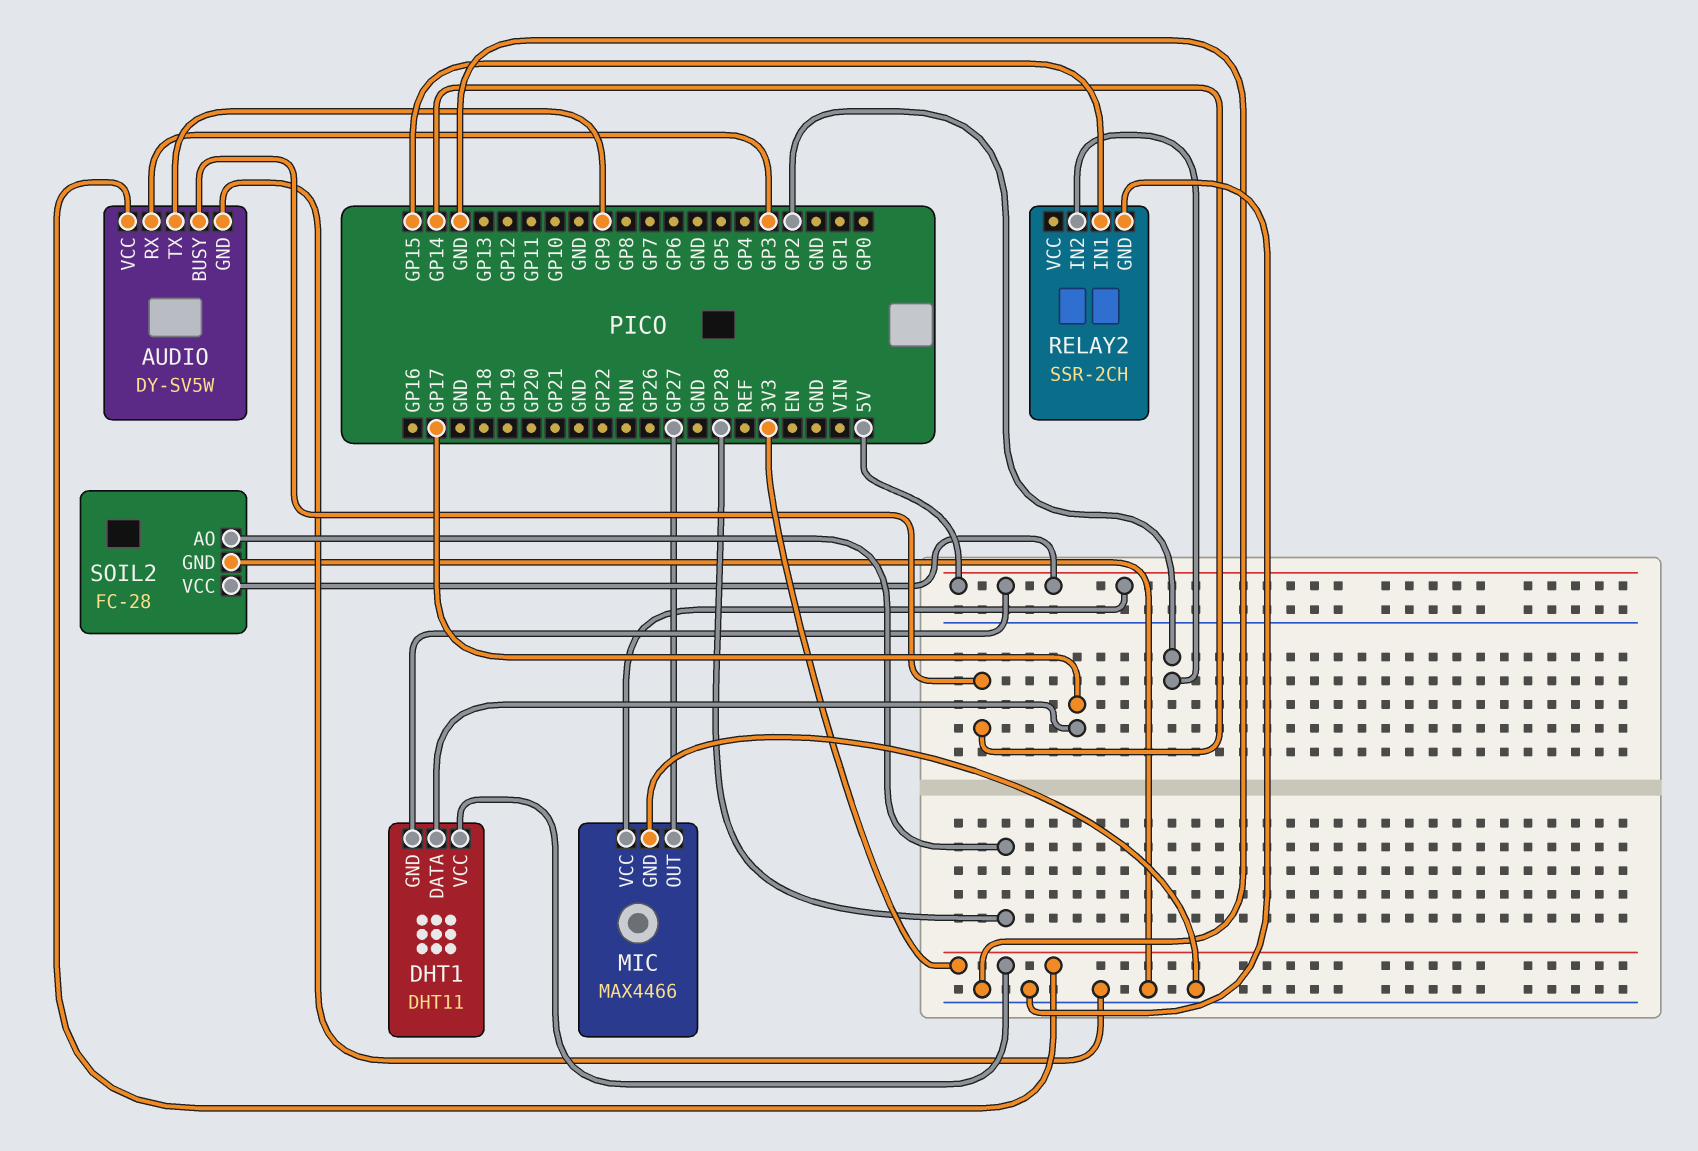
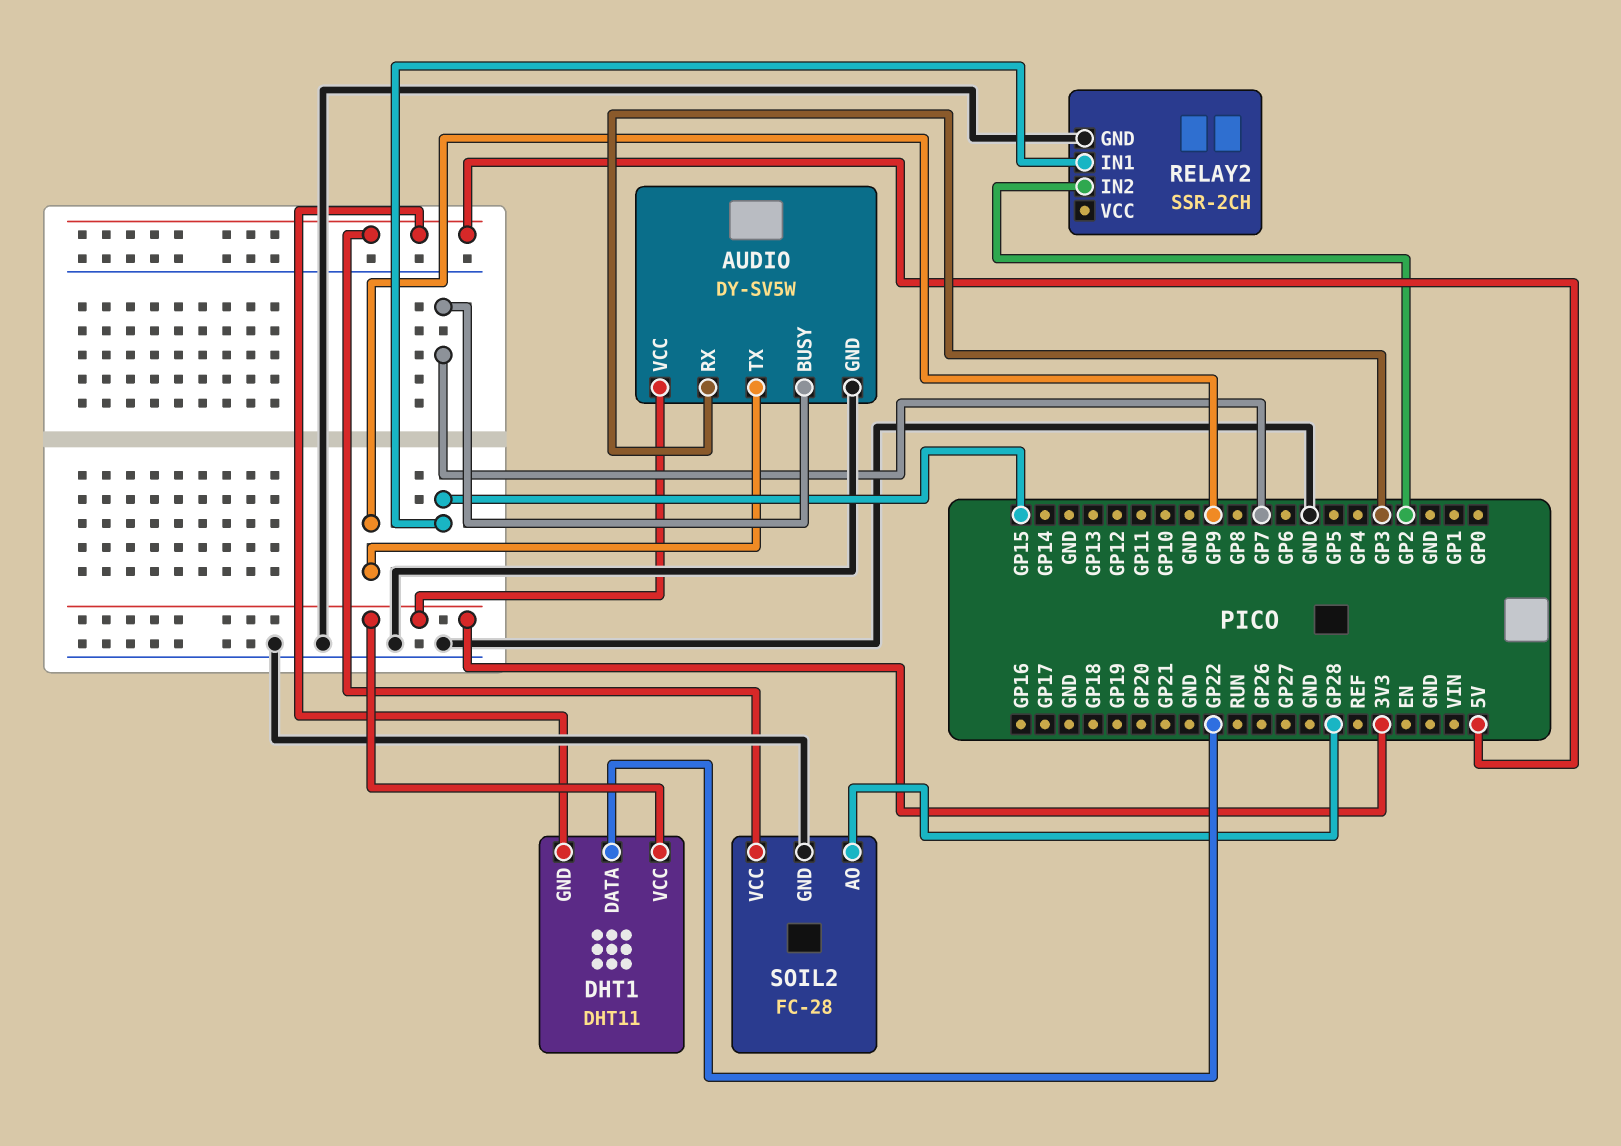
AUDIO pin BUSY: GP14 -> GP7
DHT1 pin DATA: GP17 -> GP22
MIC: MAX4466 -> none
MIC pin GND: GND -> none
MIC pin OUT: GP27 -> none
MIC pin VCC: 5V -> none

